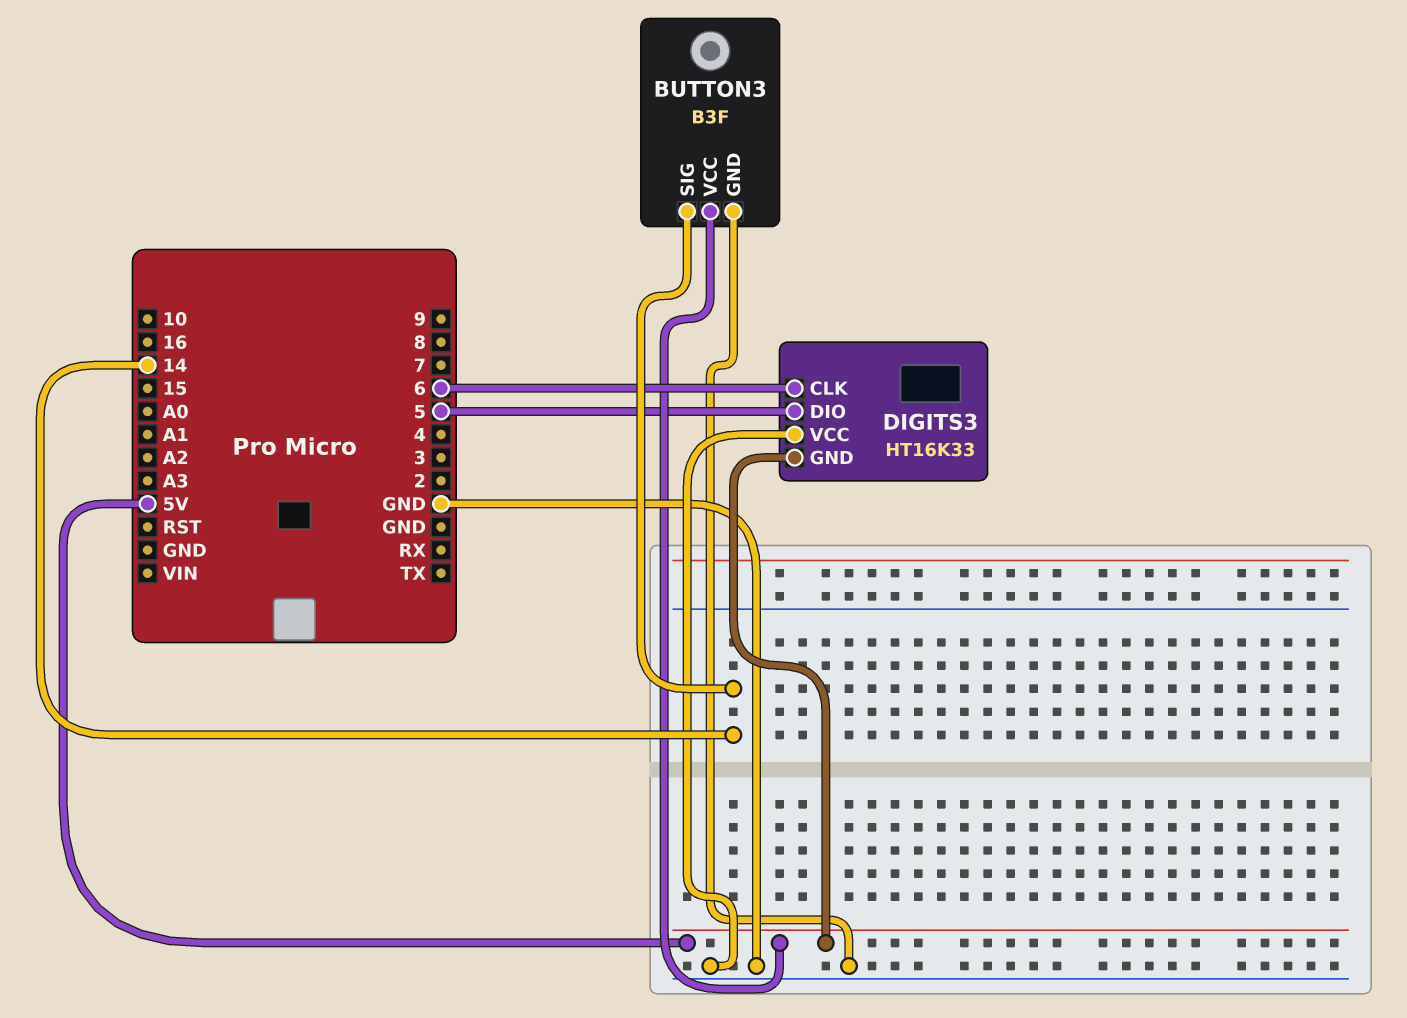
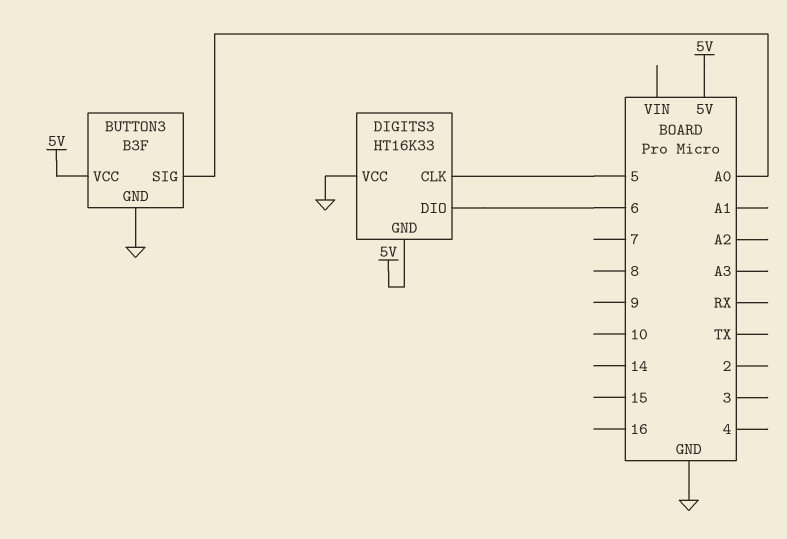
BUTTON3 pin SIG: 14 -> A0
DIGITS3 pin CLK: 6 -> 5
DIGITS3 pin DIO: 5 -> 6

